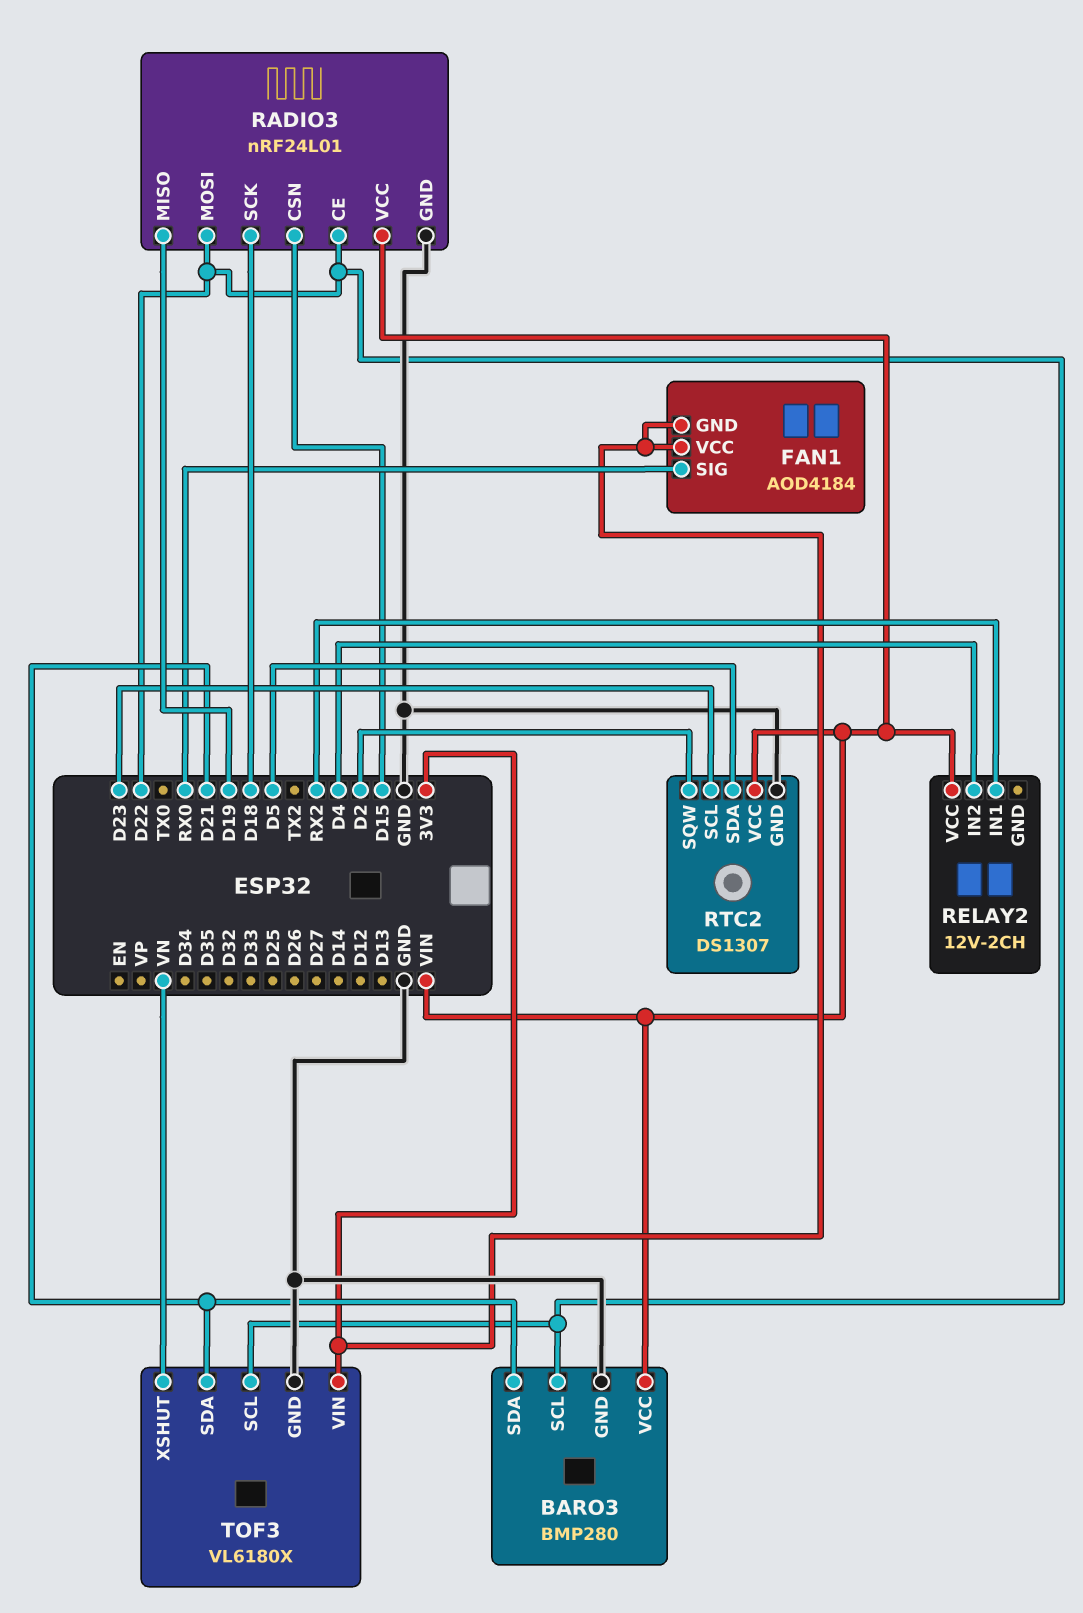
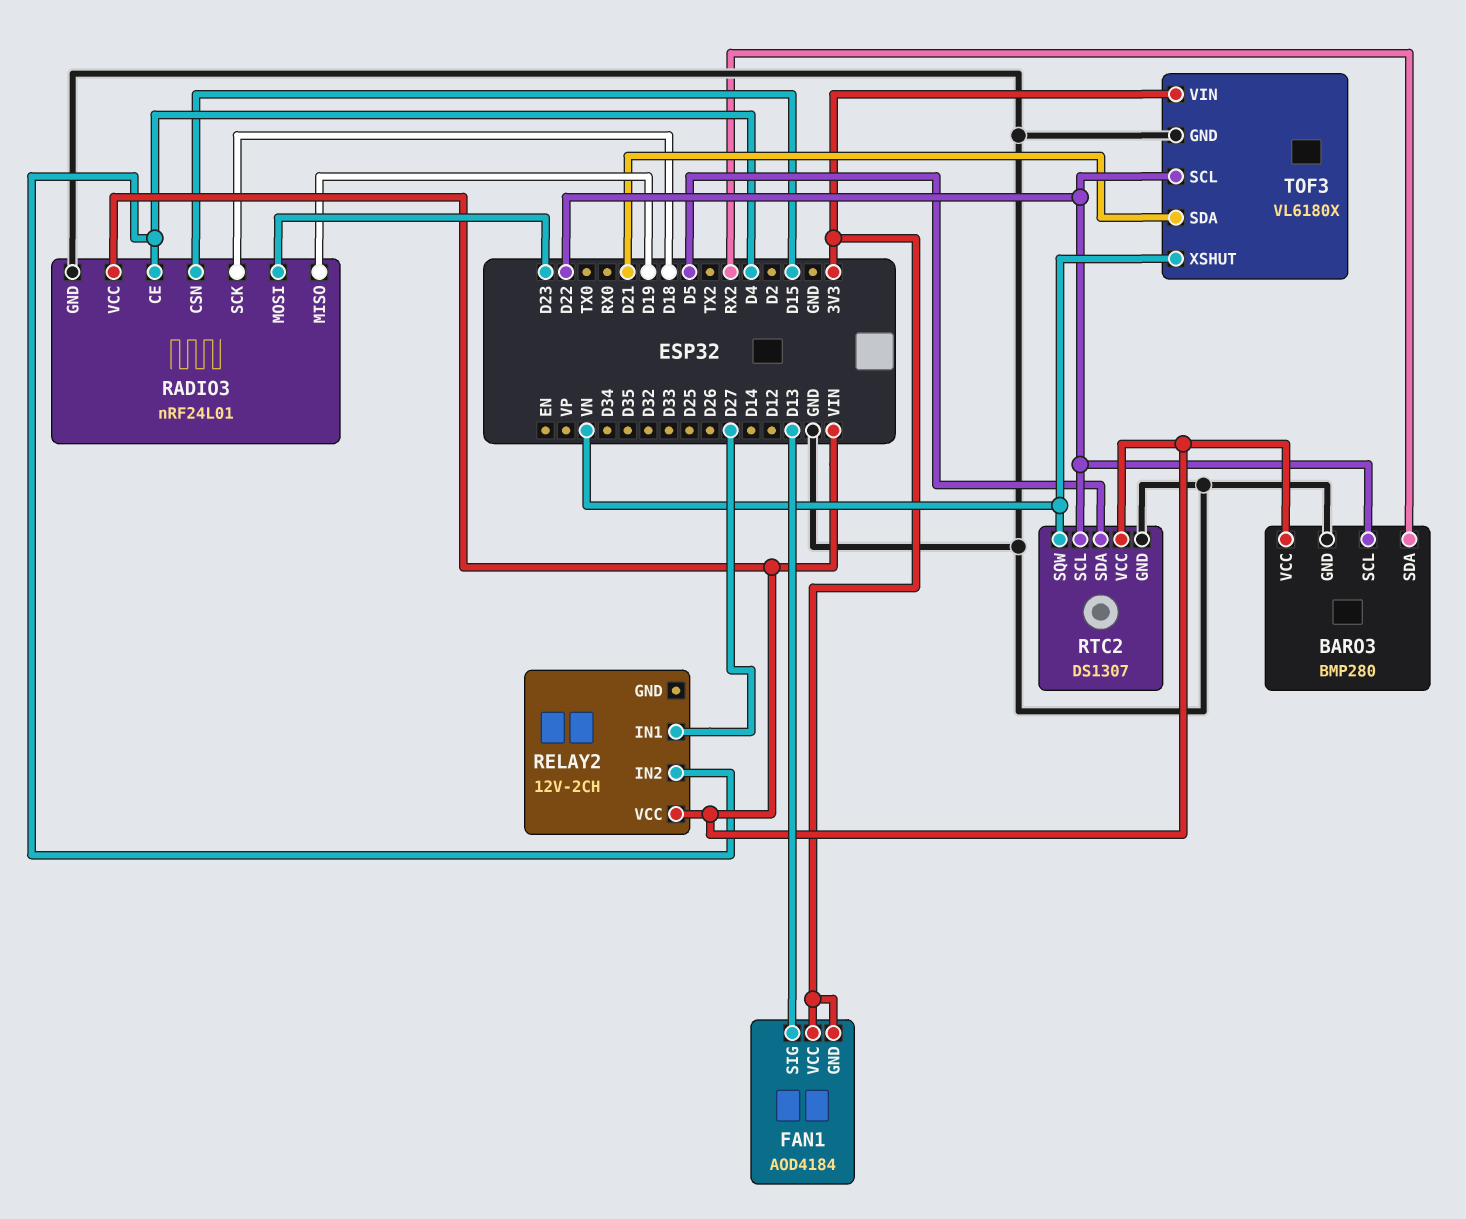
BARO3 pin SDA: D21 -> RX2
FAN1 pin SIG: RX0 -> D13
RADIO3 pin CE: D22 -> D4
RADIO3 pin MOSI: D22 -> D23
RELAY2 pin IN1: RX2 -> D27
RTC2 pin SCL: D23 -> D22
RTC2 pin SQW: D2 -> VN

